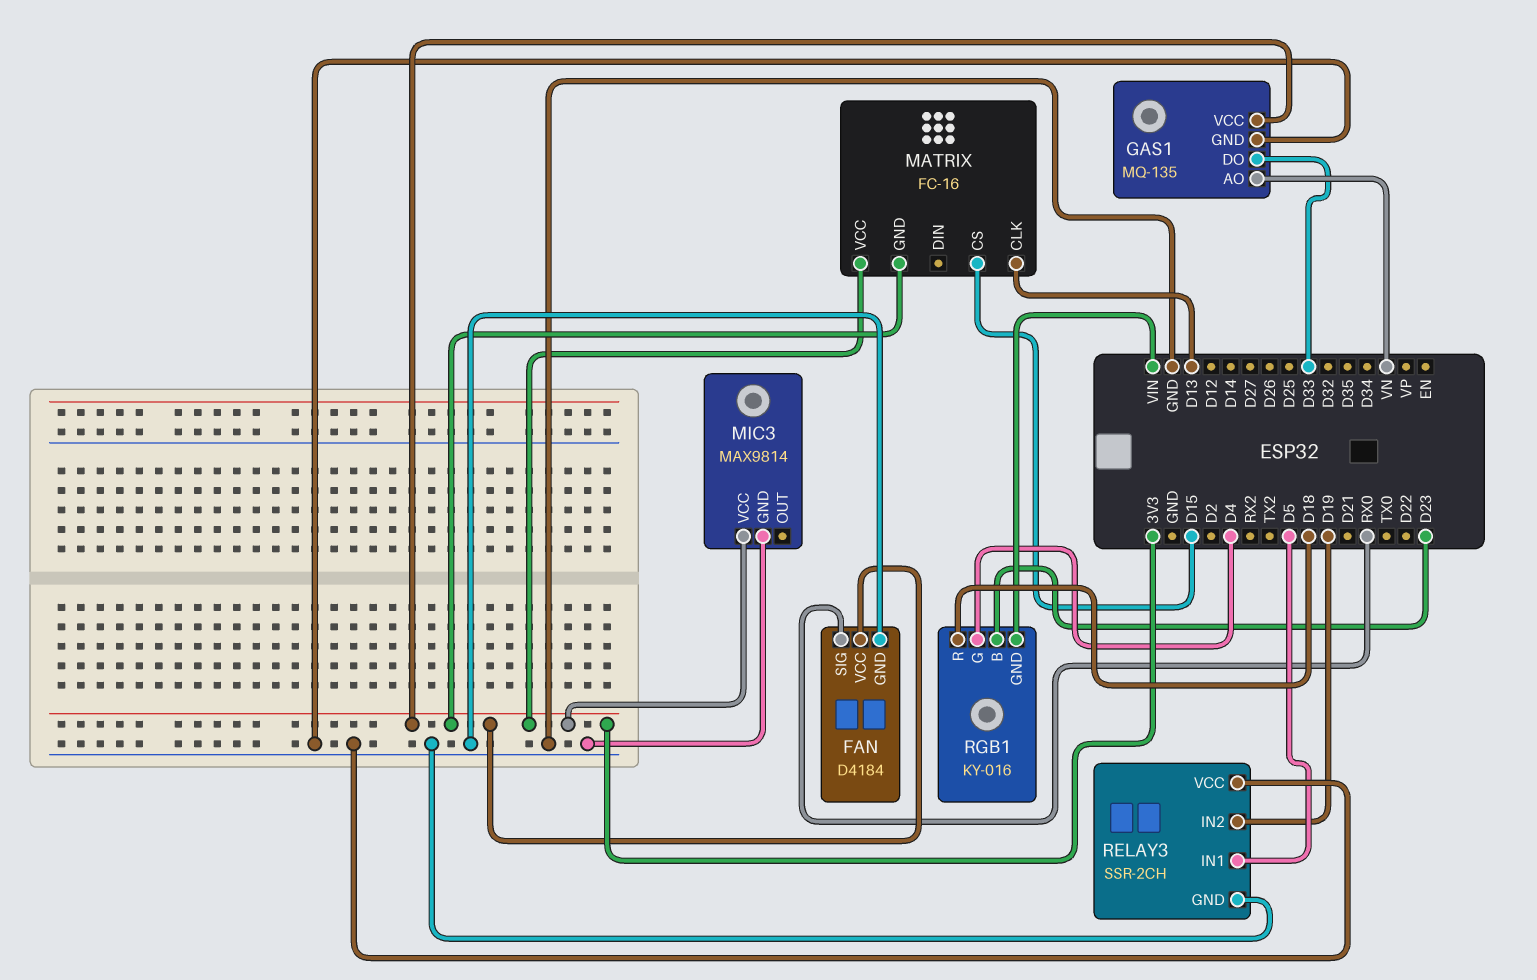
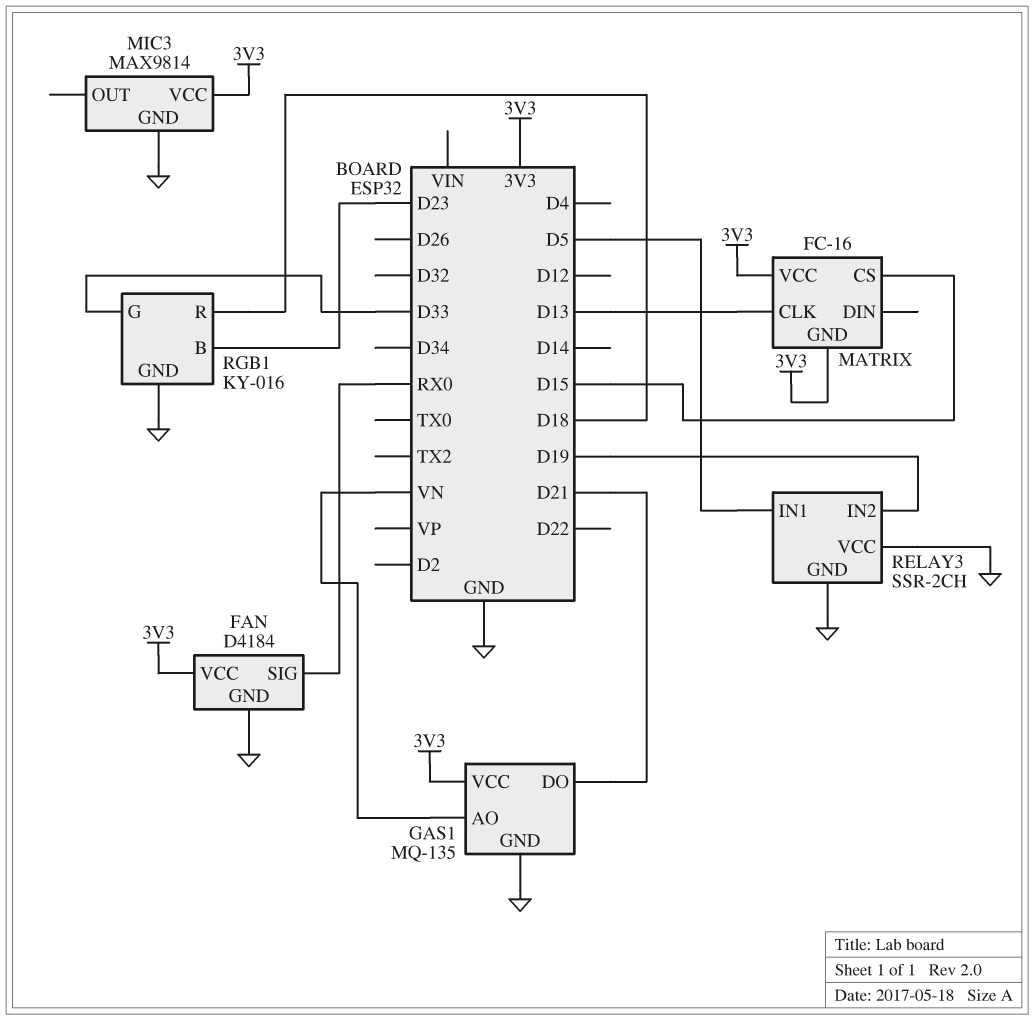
GAS1 pin DO: D33 -> D21
RGB1 pin G: D4 -> D33
RGB1 pin GND: VIN -> GND

